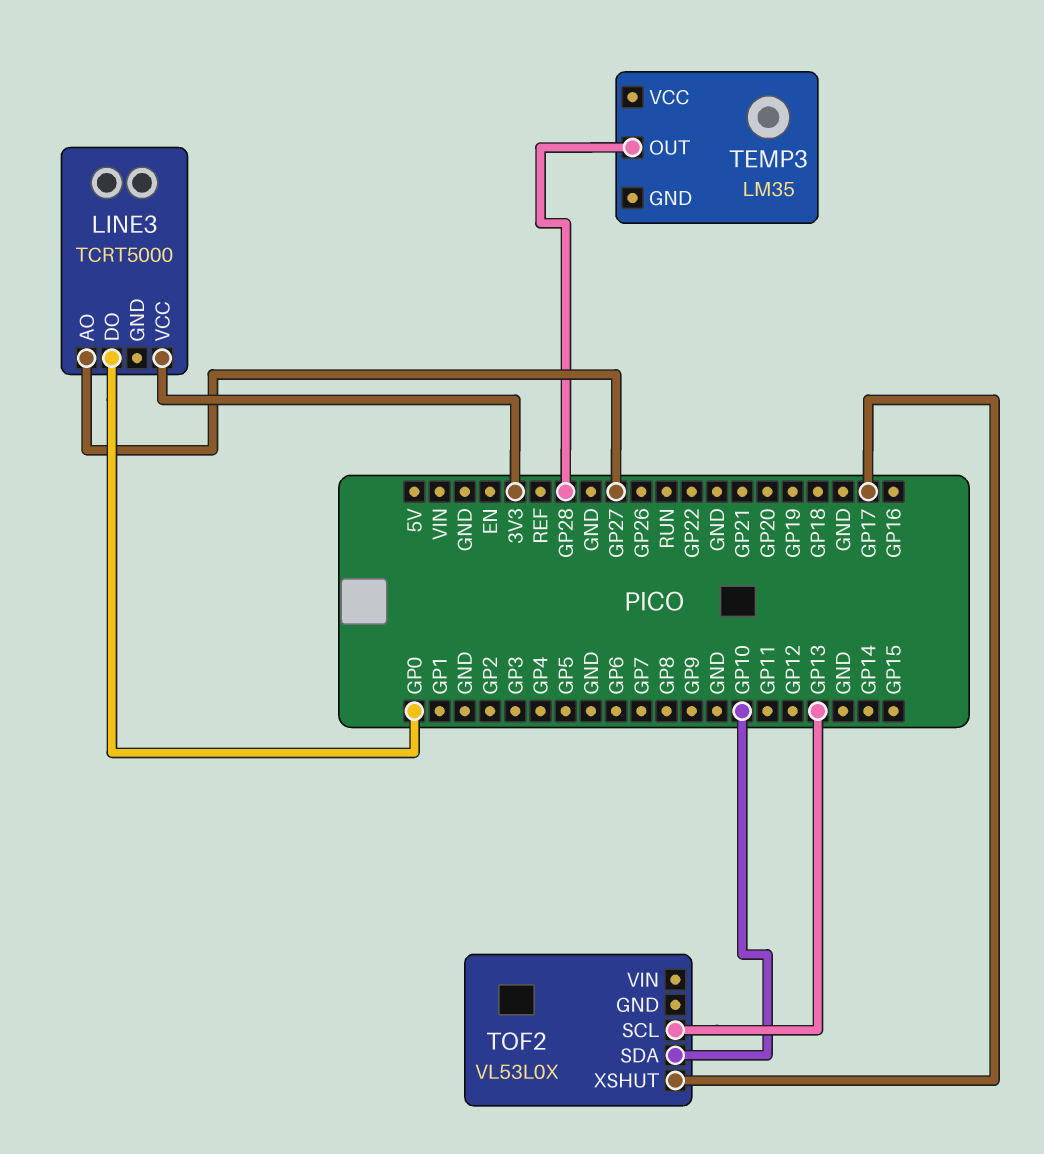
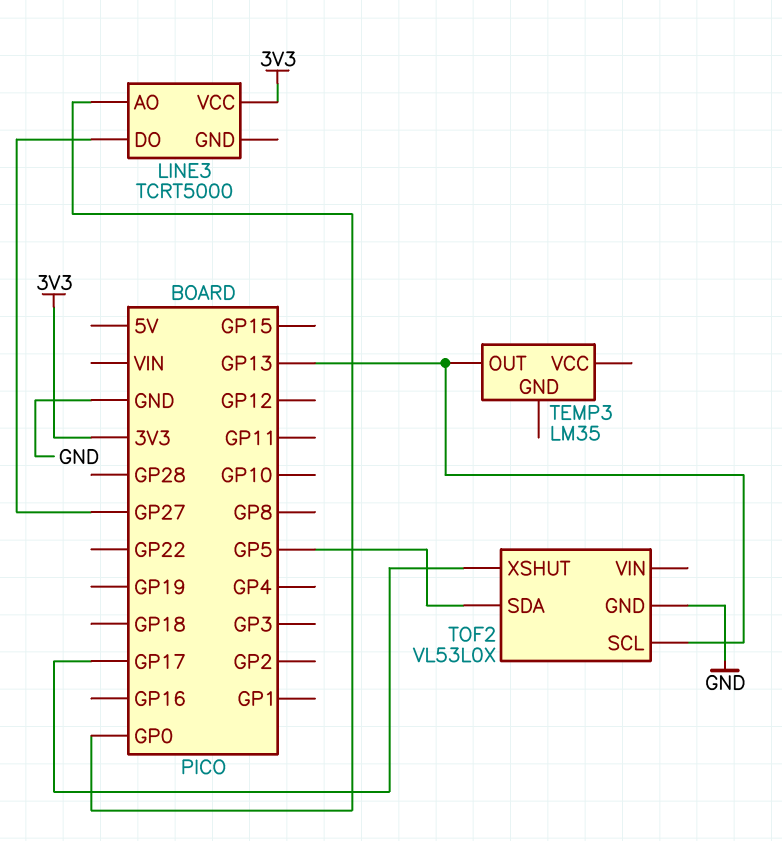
LINE3 pin AO: GP27 -> GP0
LINE3 pin DO: GP0 -> GP27
TEMP3 pin OUT: GP28 -> GP13
TOF2 pin GND: none -> GND
TOF2 pin SDA: GP10 -> GP5

